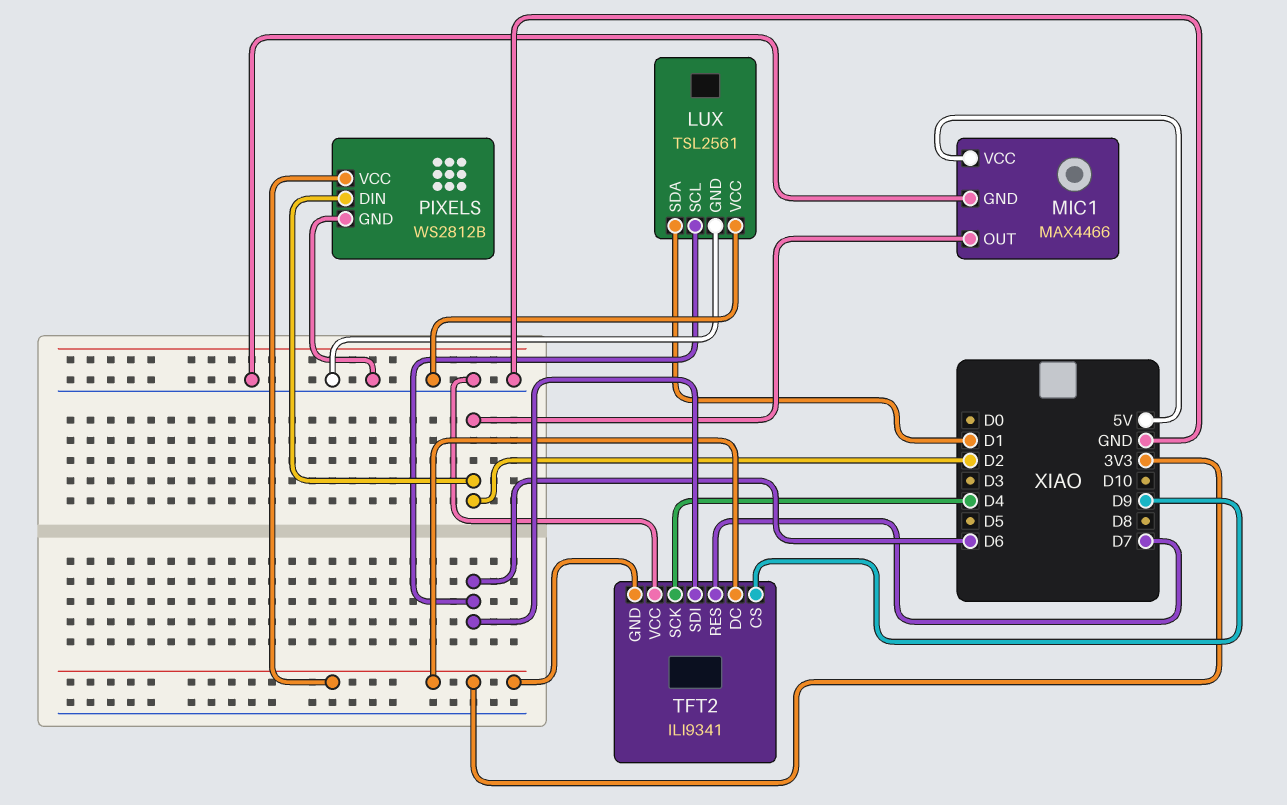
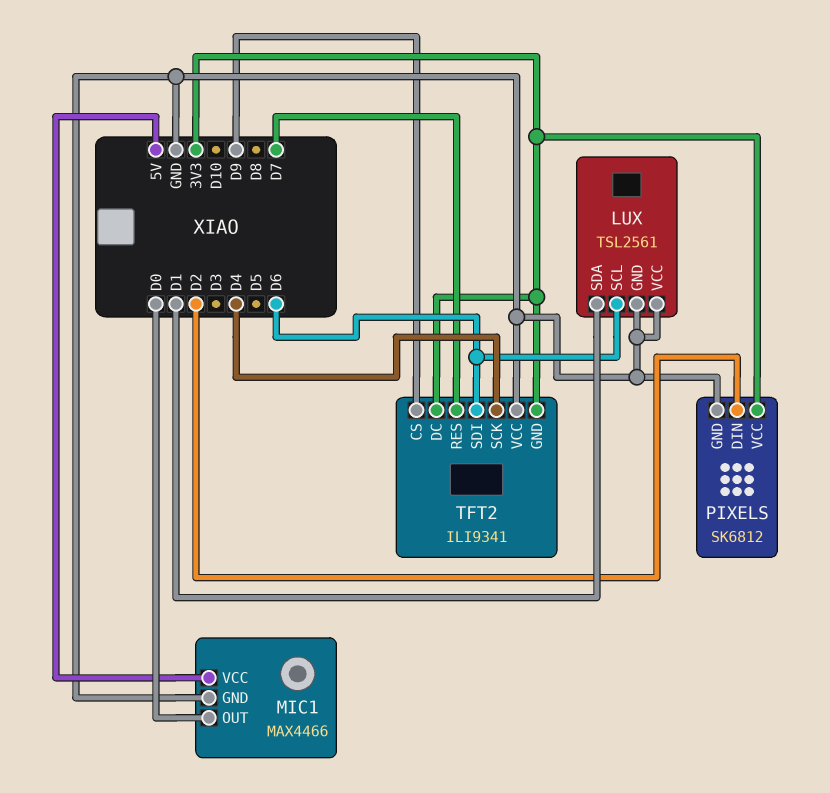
MIC1 pin OUT: D2 -> D0
PIXELS: WS2812B -> SK6812

